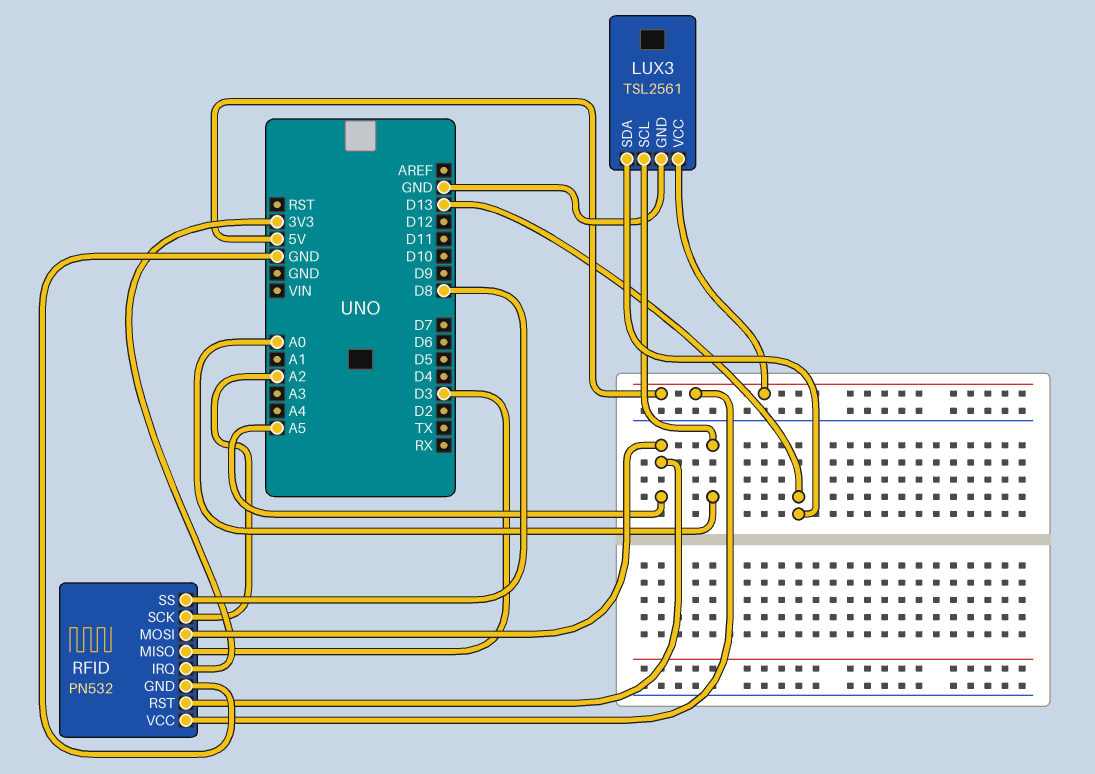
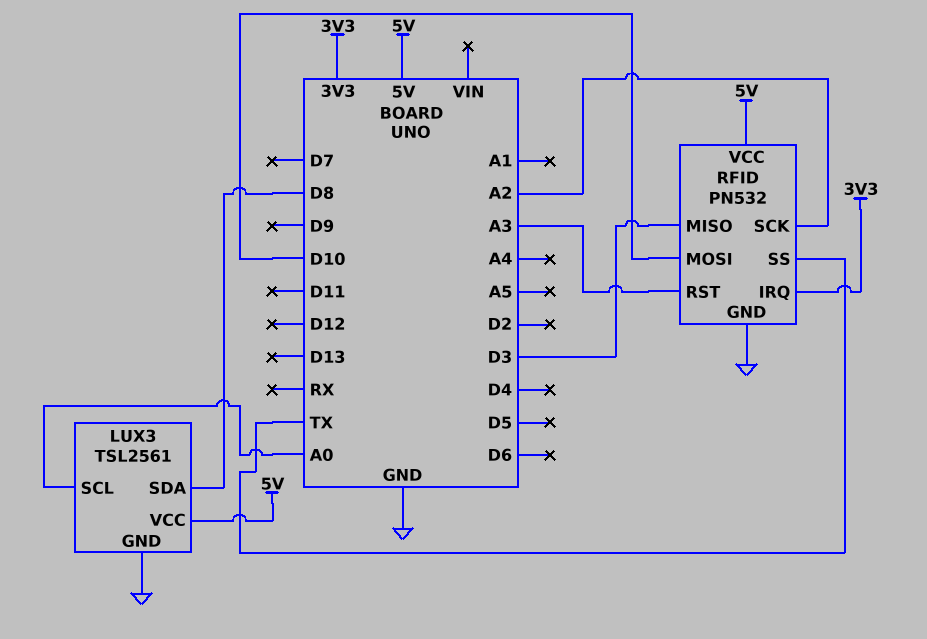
LUX3 pin SDA: D13 -> D8
RFID pin MOSI: A5 -> D10
RFID pin RST: A5 -> A3
RFID pin SS: D8 -> TX

